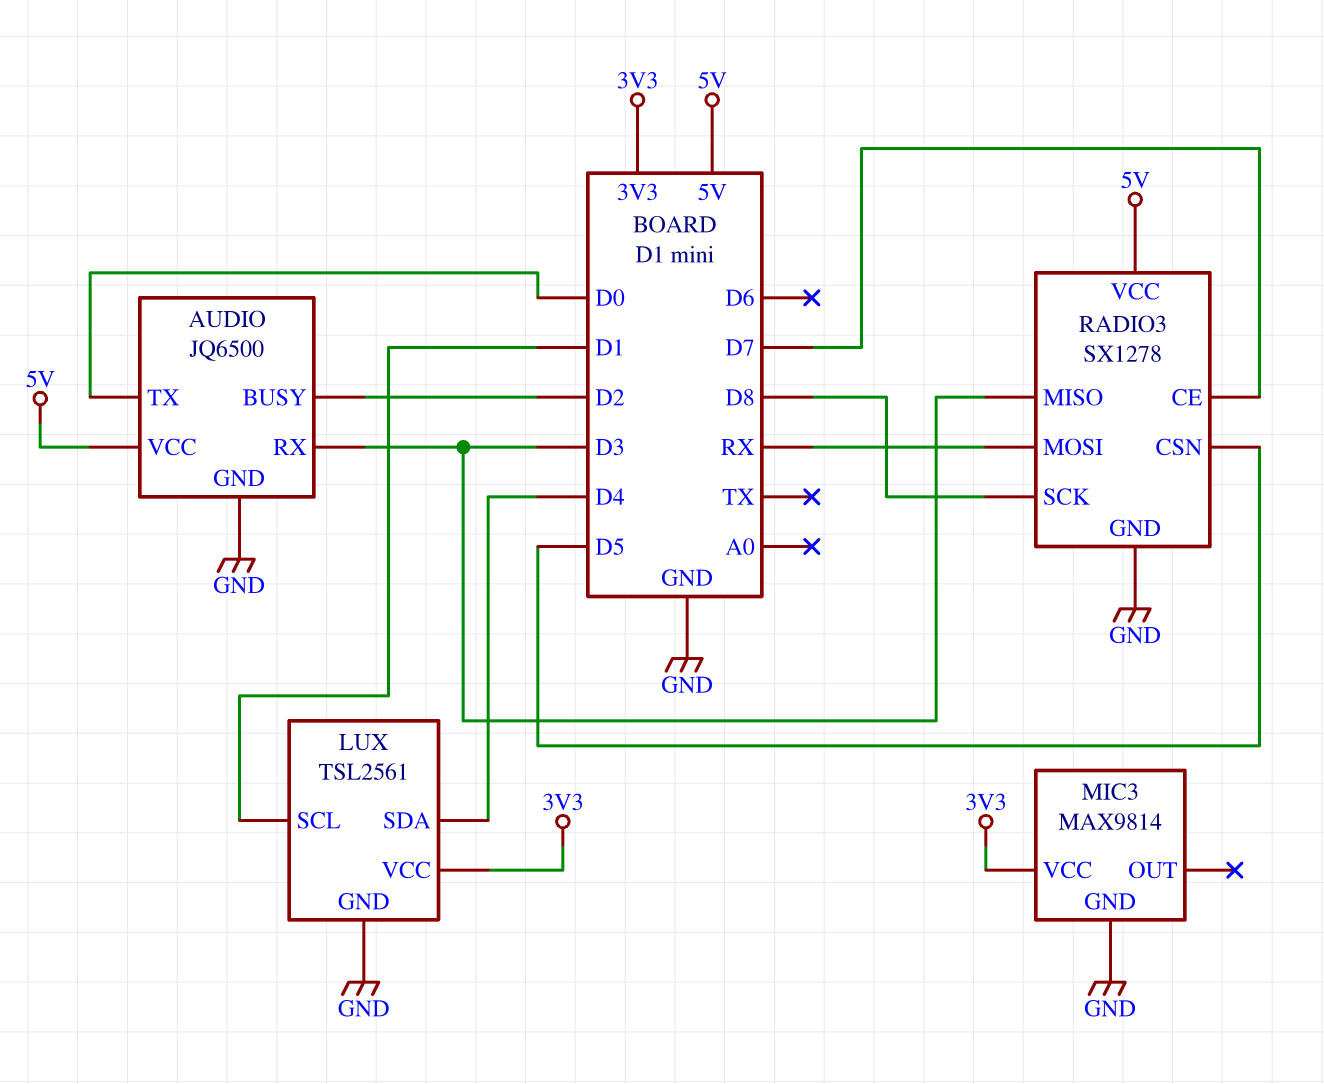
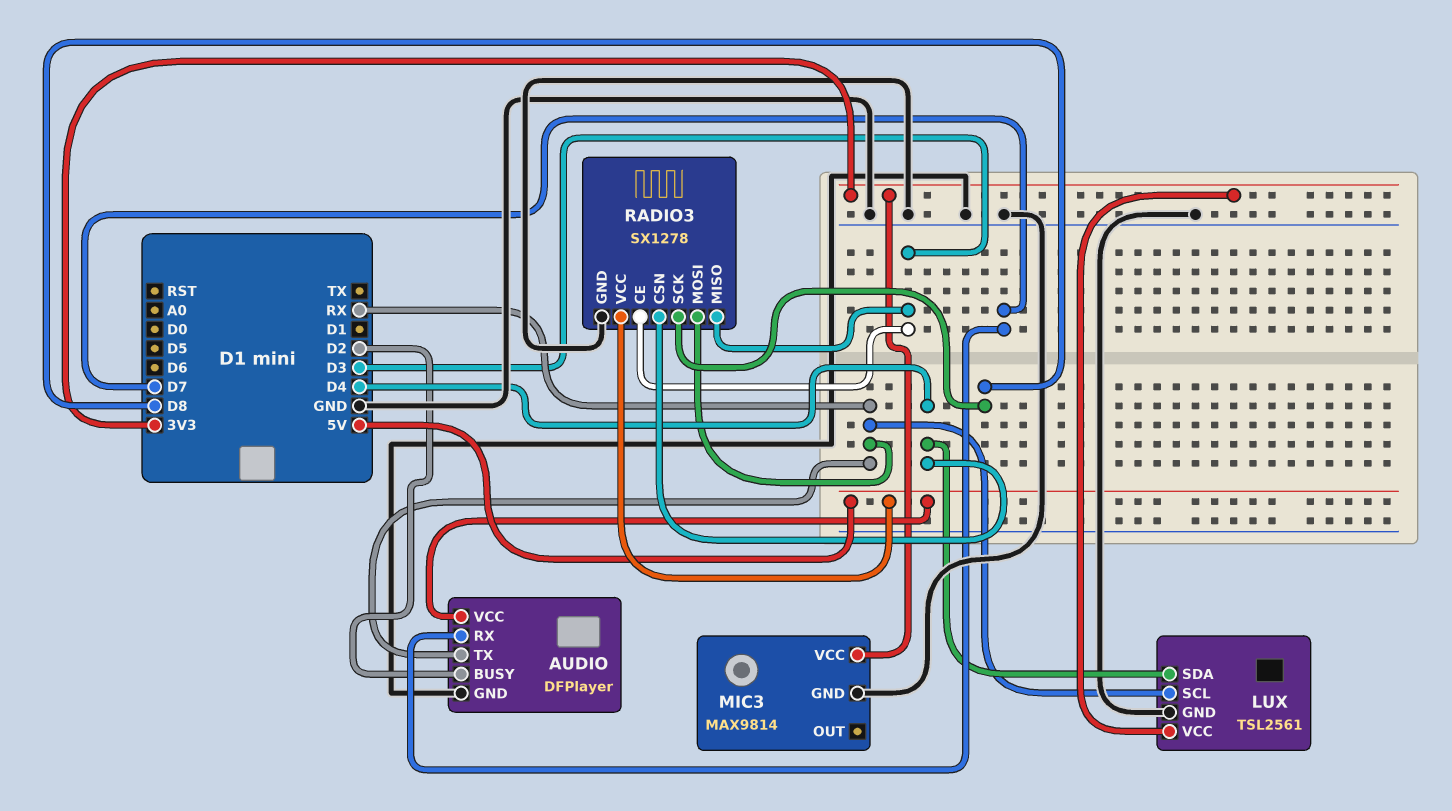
AUDIO: JQ6500 -> DFPlayer
AUDIO pin RX: D3 -> D7
AUDIO pin TX: D0 -> RX
LUX pin SCL: D1 -> RX
RADIO3 pin CE: D7 -> D3
RADIO3 pin CSN: D5 -> D4

